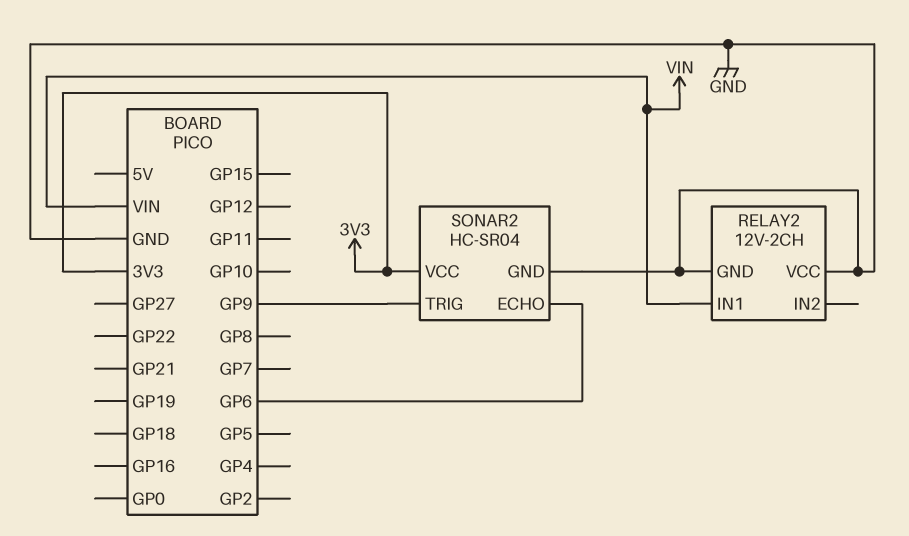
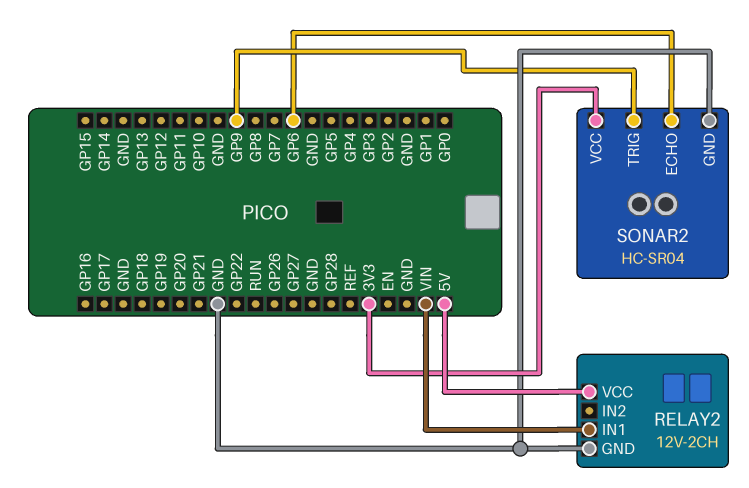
RELAY2 pin VCC: GND -> 5V

